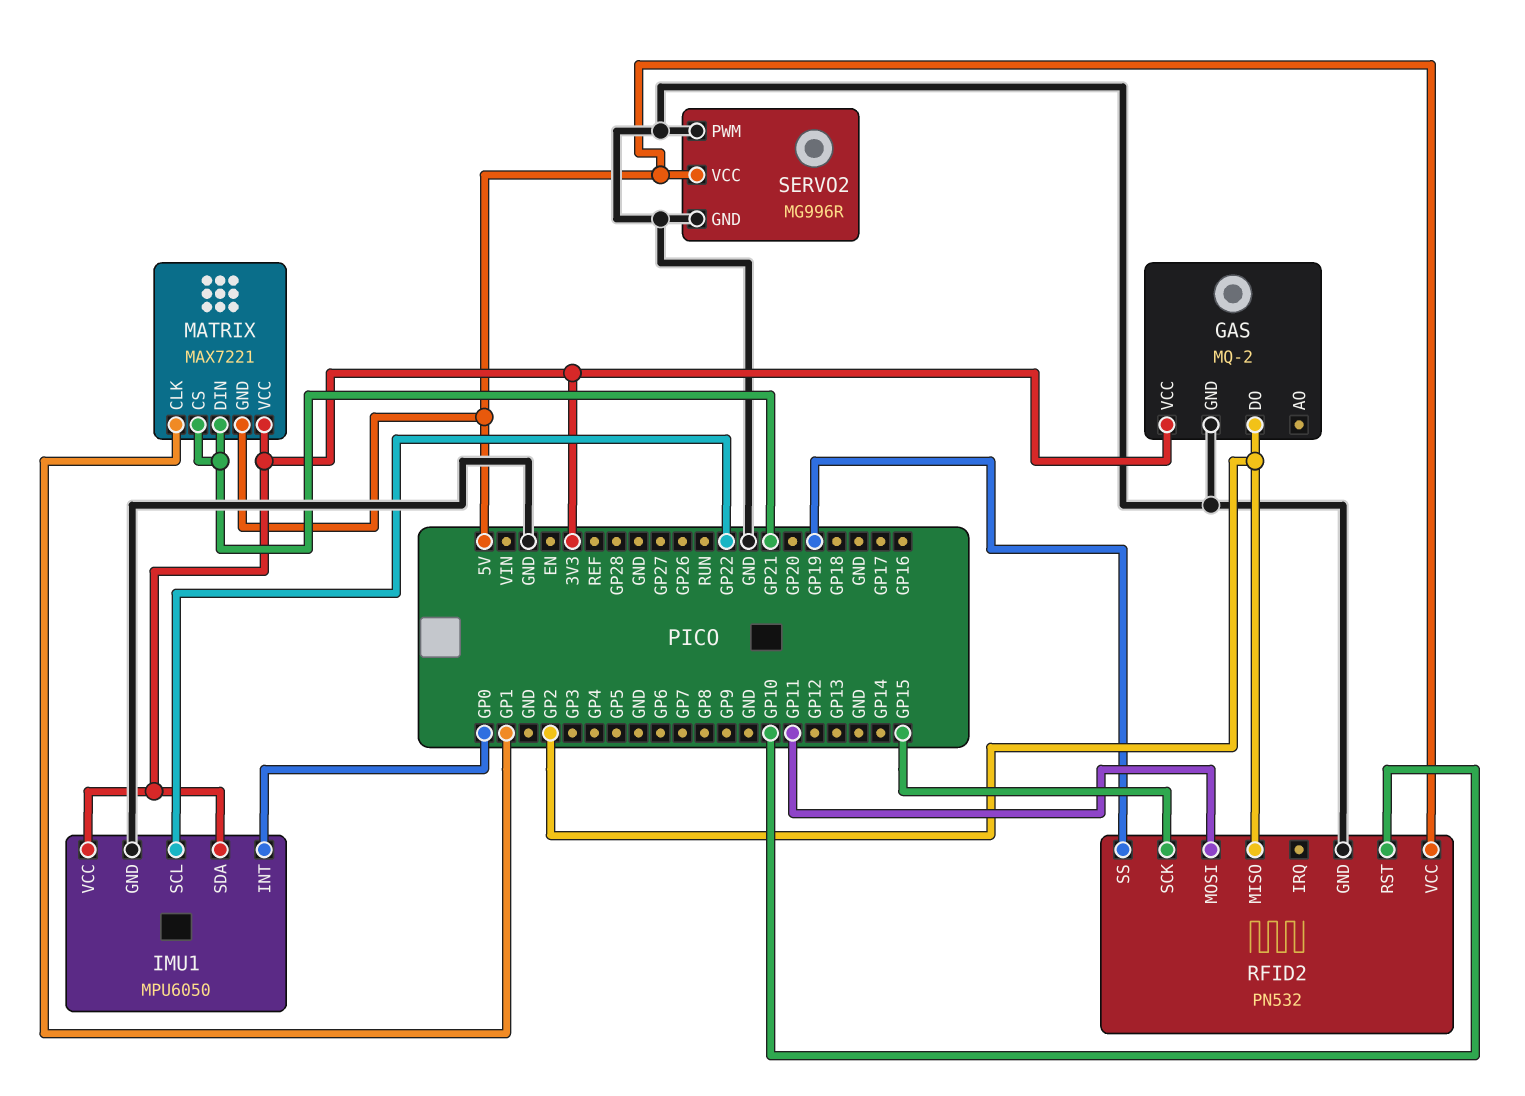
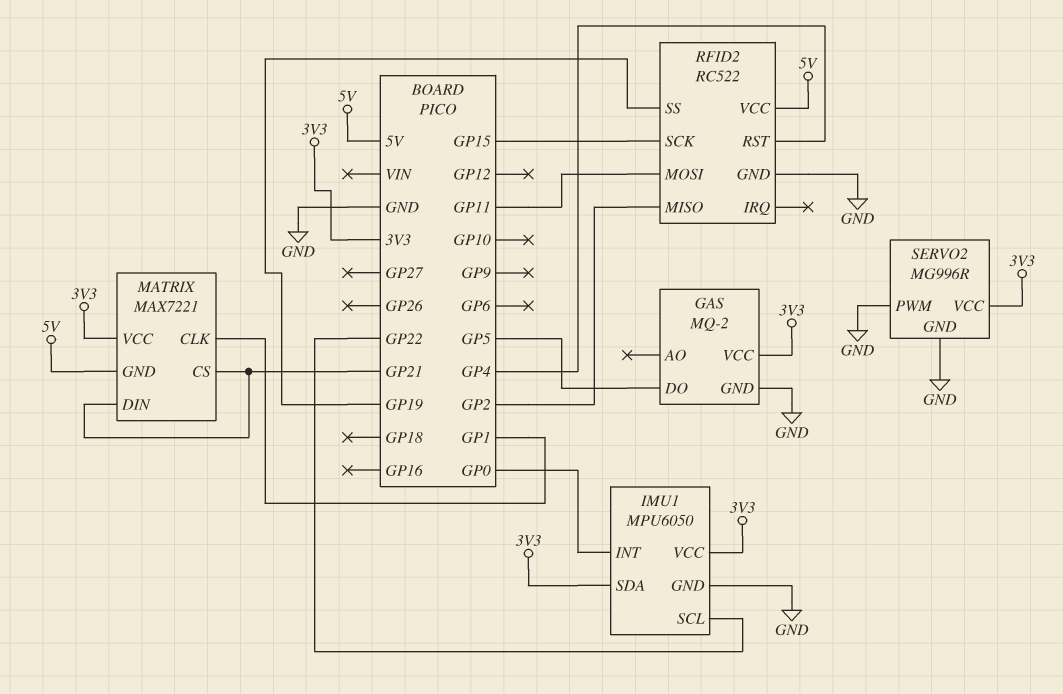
GAS pin DO: GP2 -> GP5
RFID2: PN532 -> RC522
RFID2 pin RST: GP10 -> GP4
SERVO2 pin VCC: 5V -> 3V3

